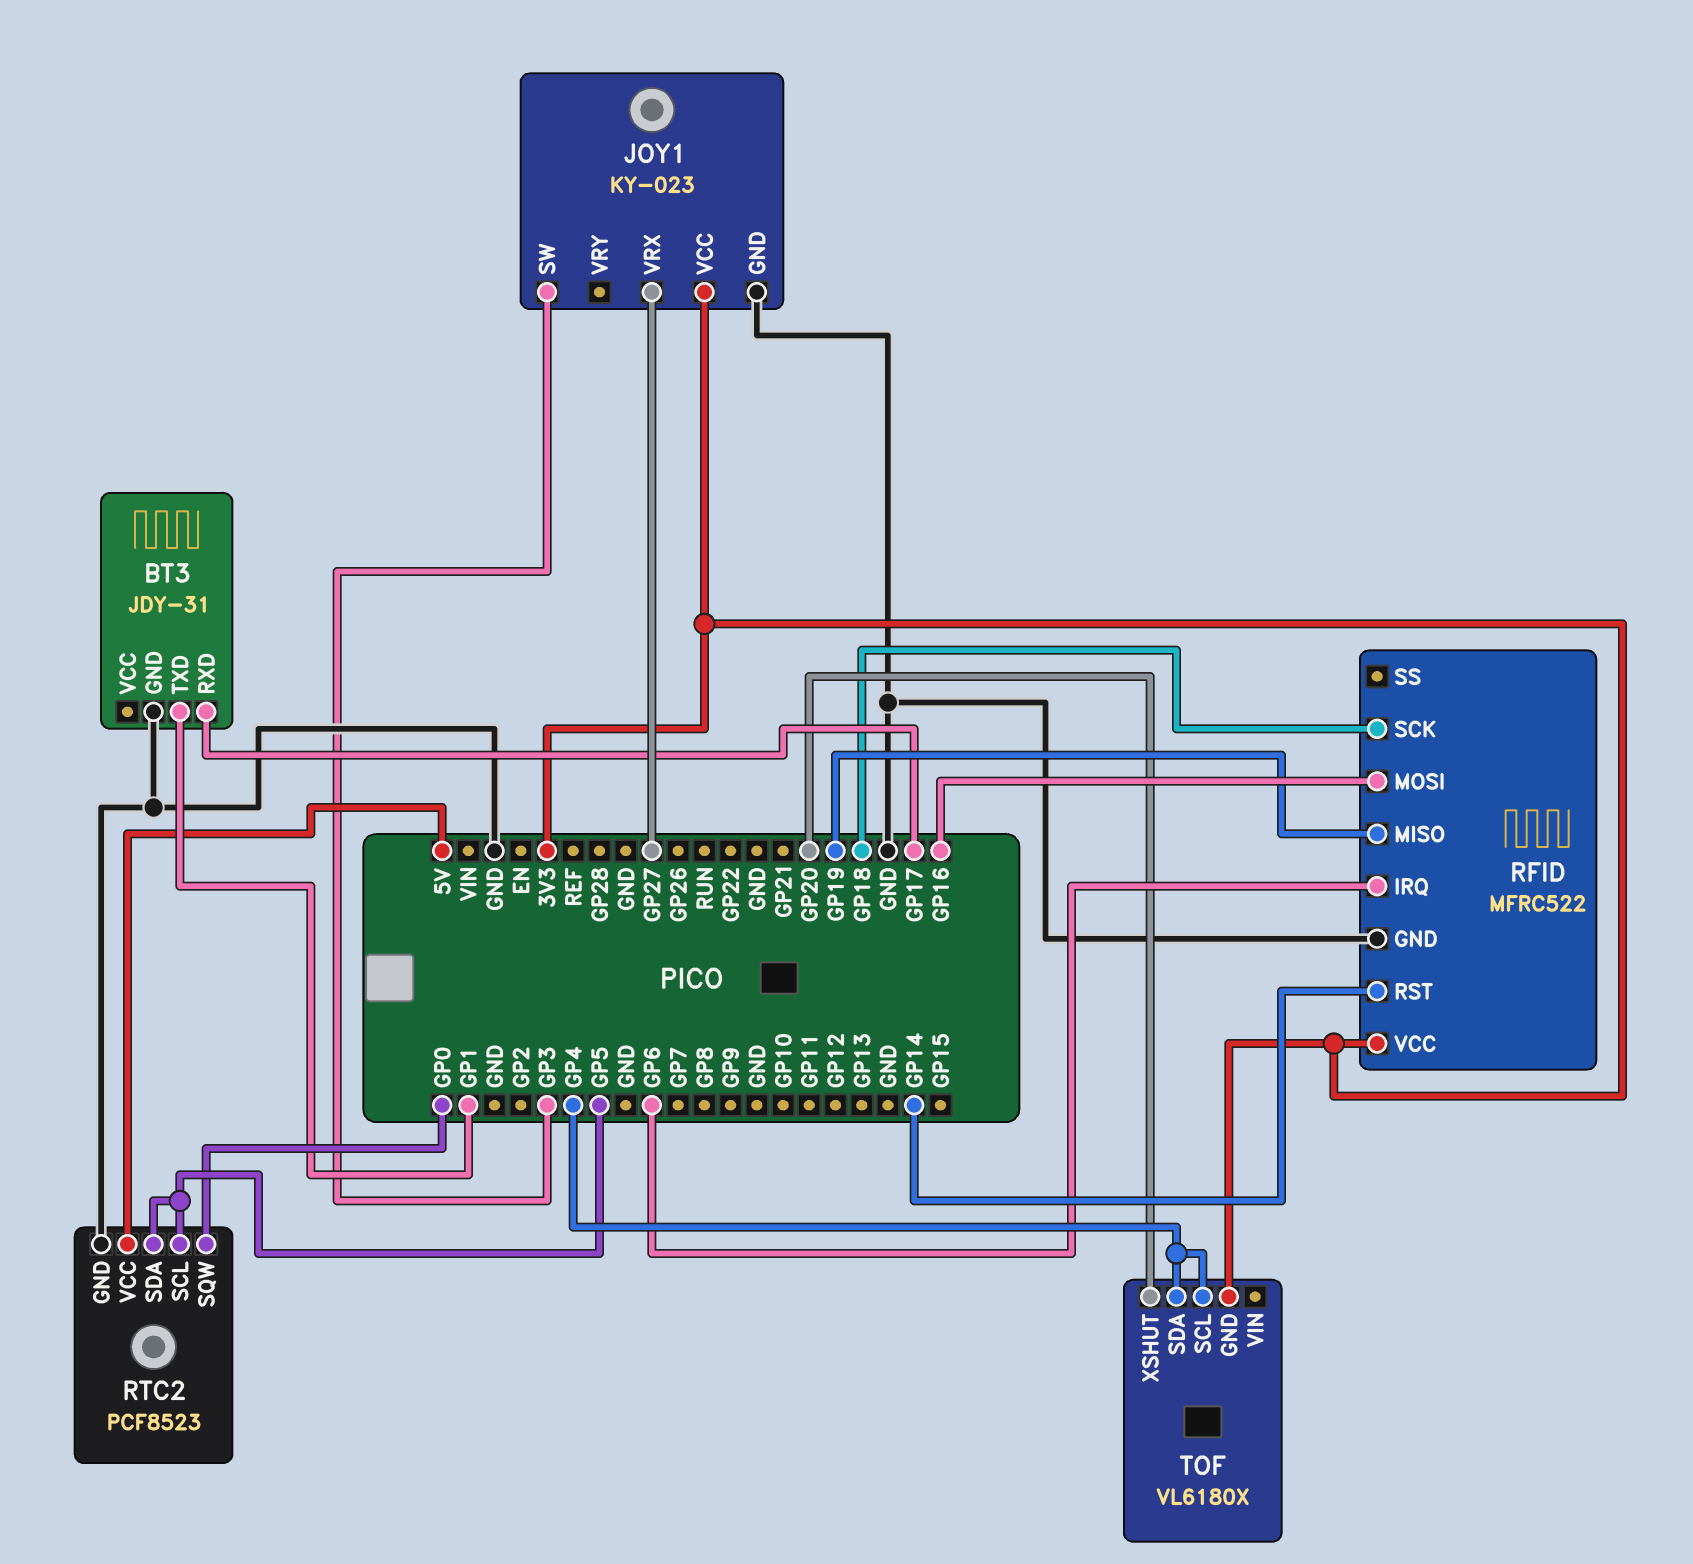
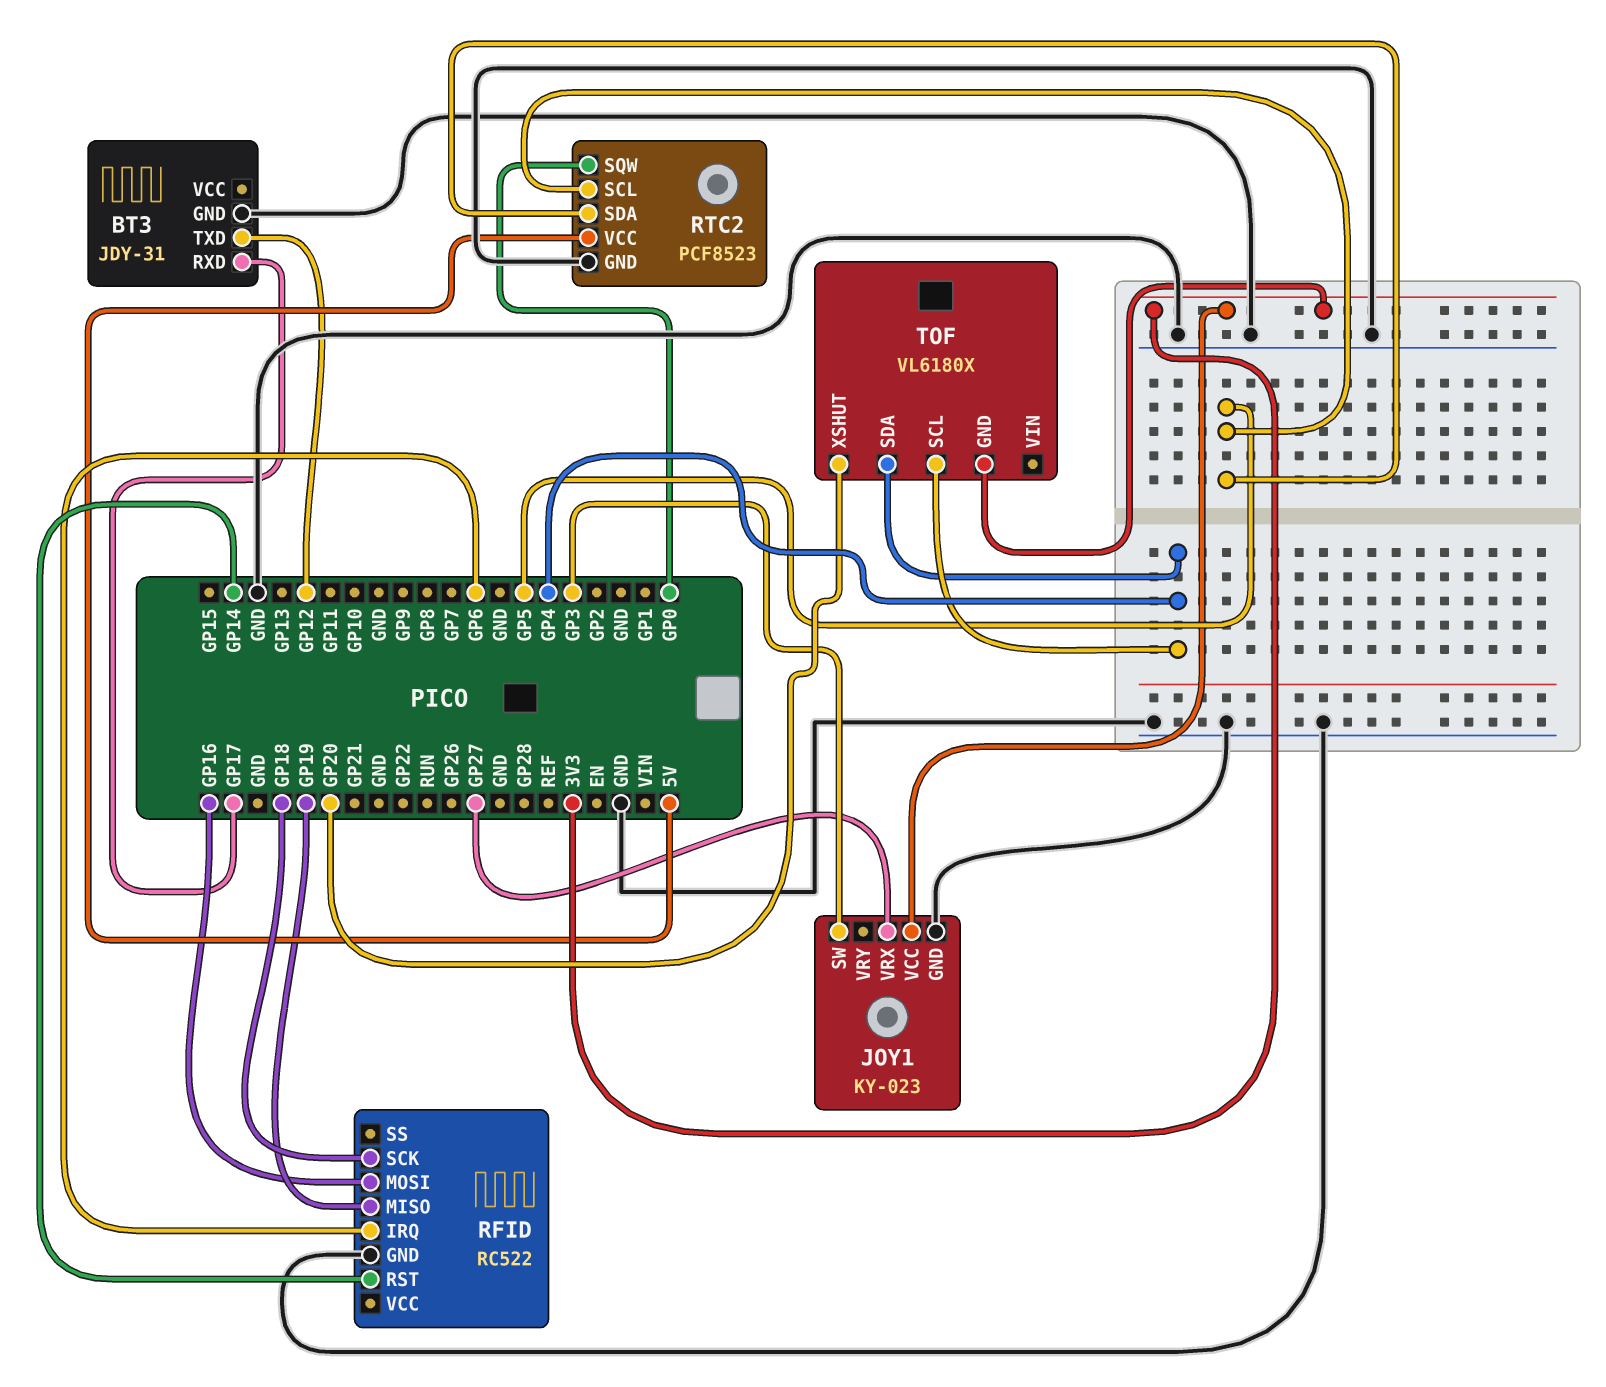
BT3 pin TXD: GP1 -> GP12
RFID: MFRC522 -> RC522
RFID pin VCC: 3V3 -> none

